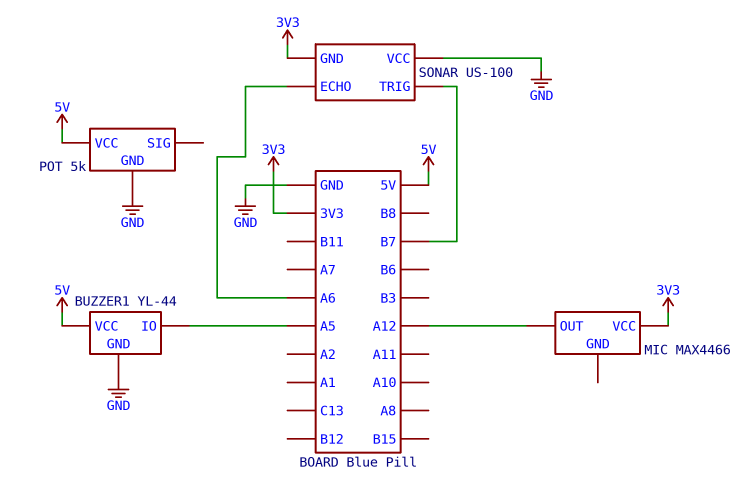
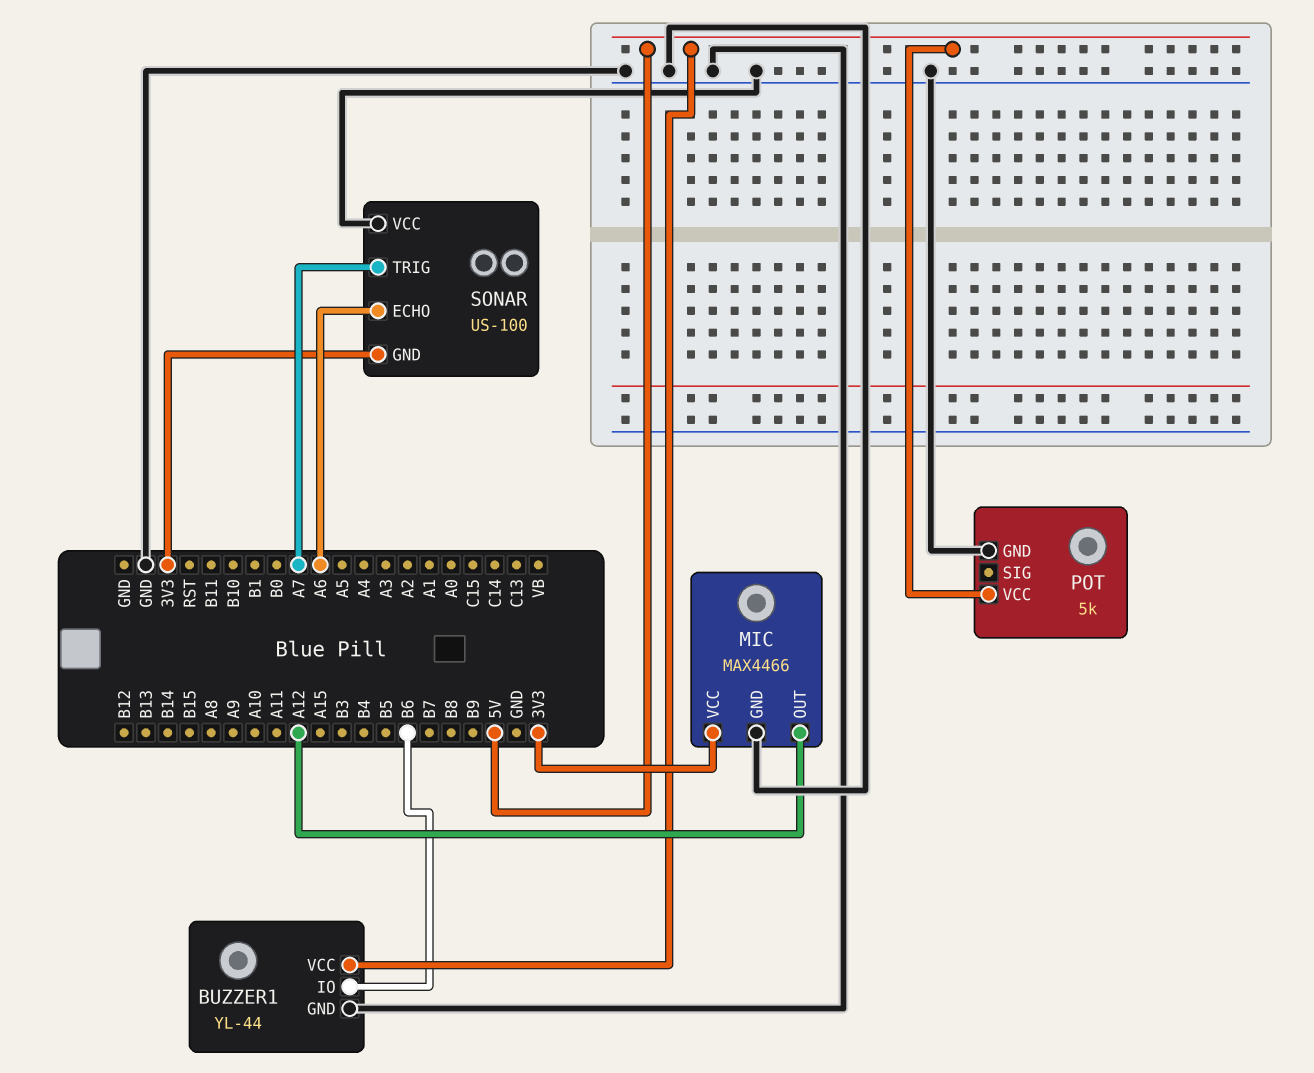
BUZZER1 pin IO: A5 -> B6
MIC pin GND: none -> GND
SONAR pin TRIG: B7 -> A7

